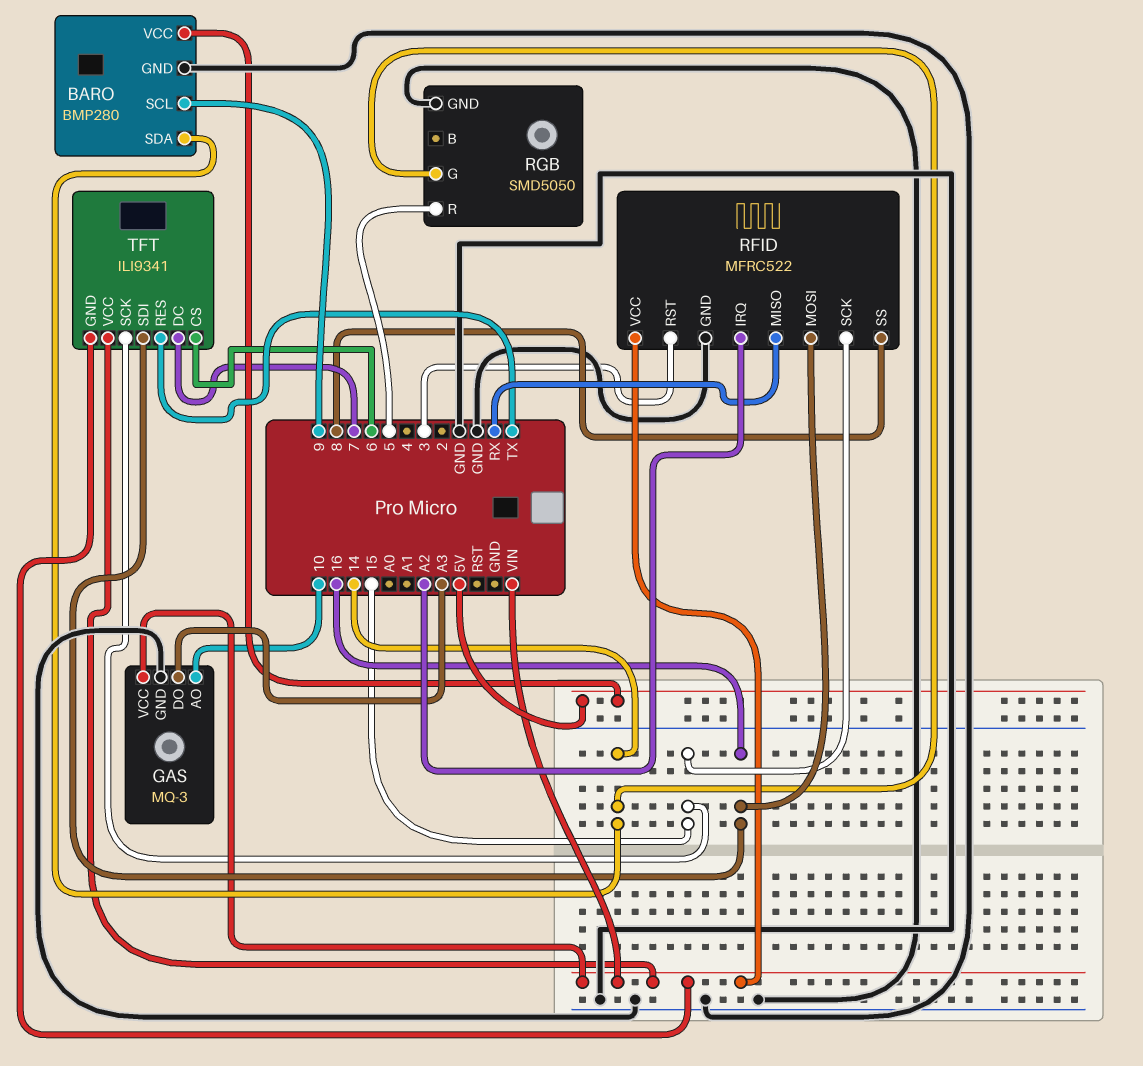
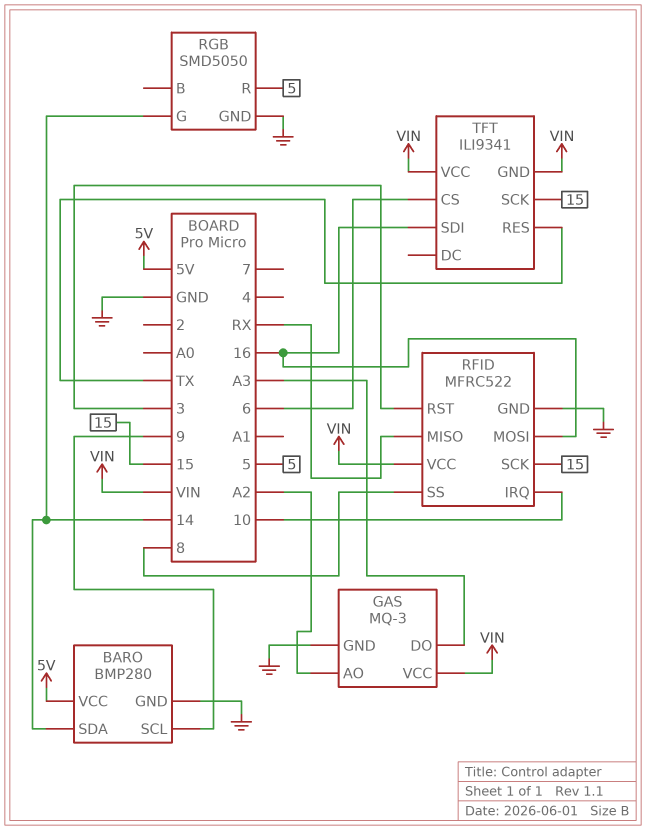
GAS pin AO: 10 -> A2
RFID pin IRQ: A2 -> 10
TFT pin DC: 7 -> none

